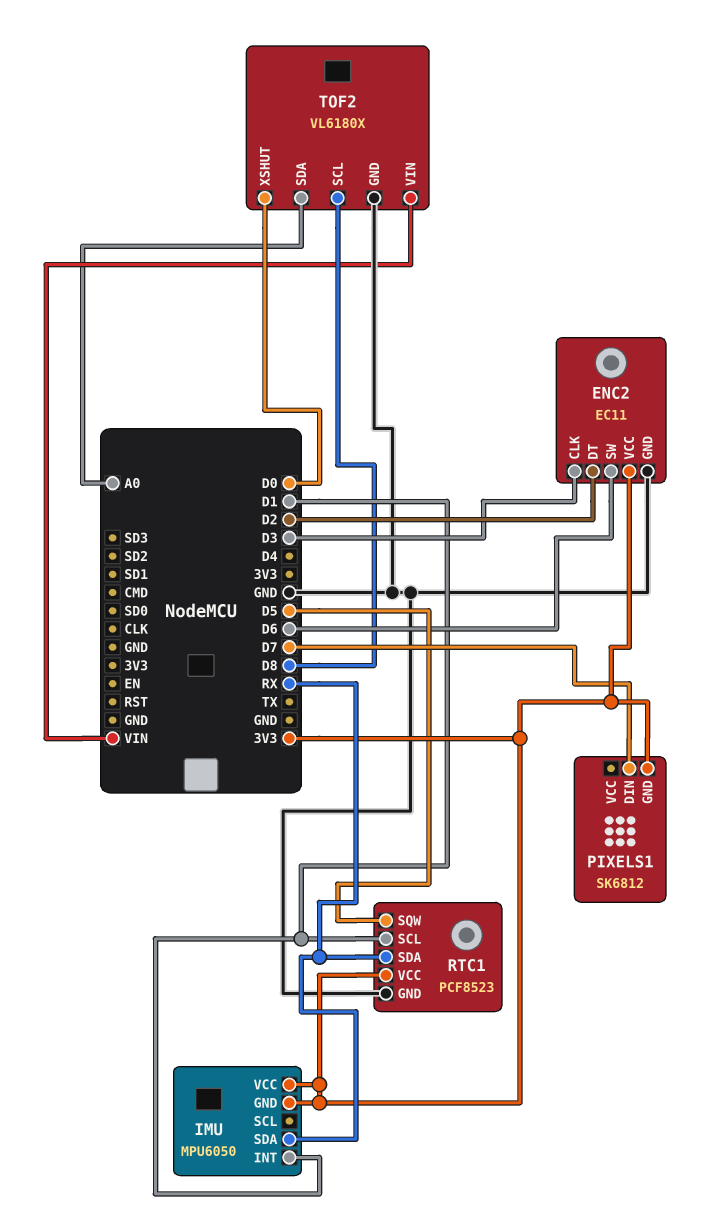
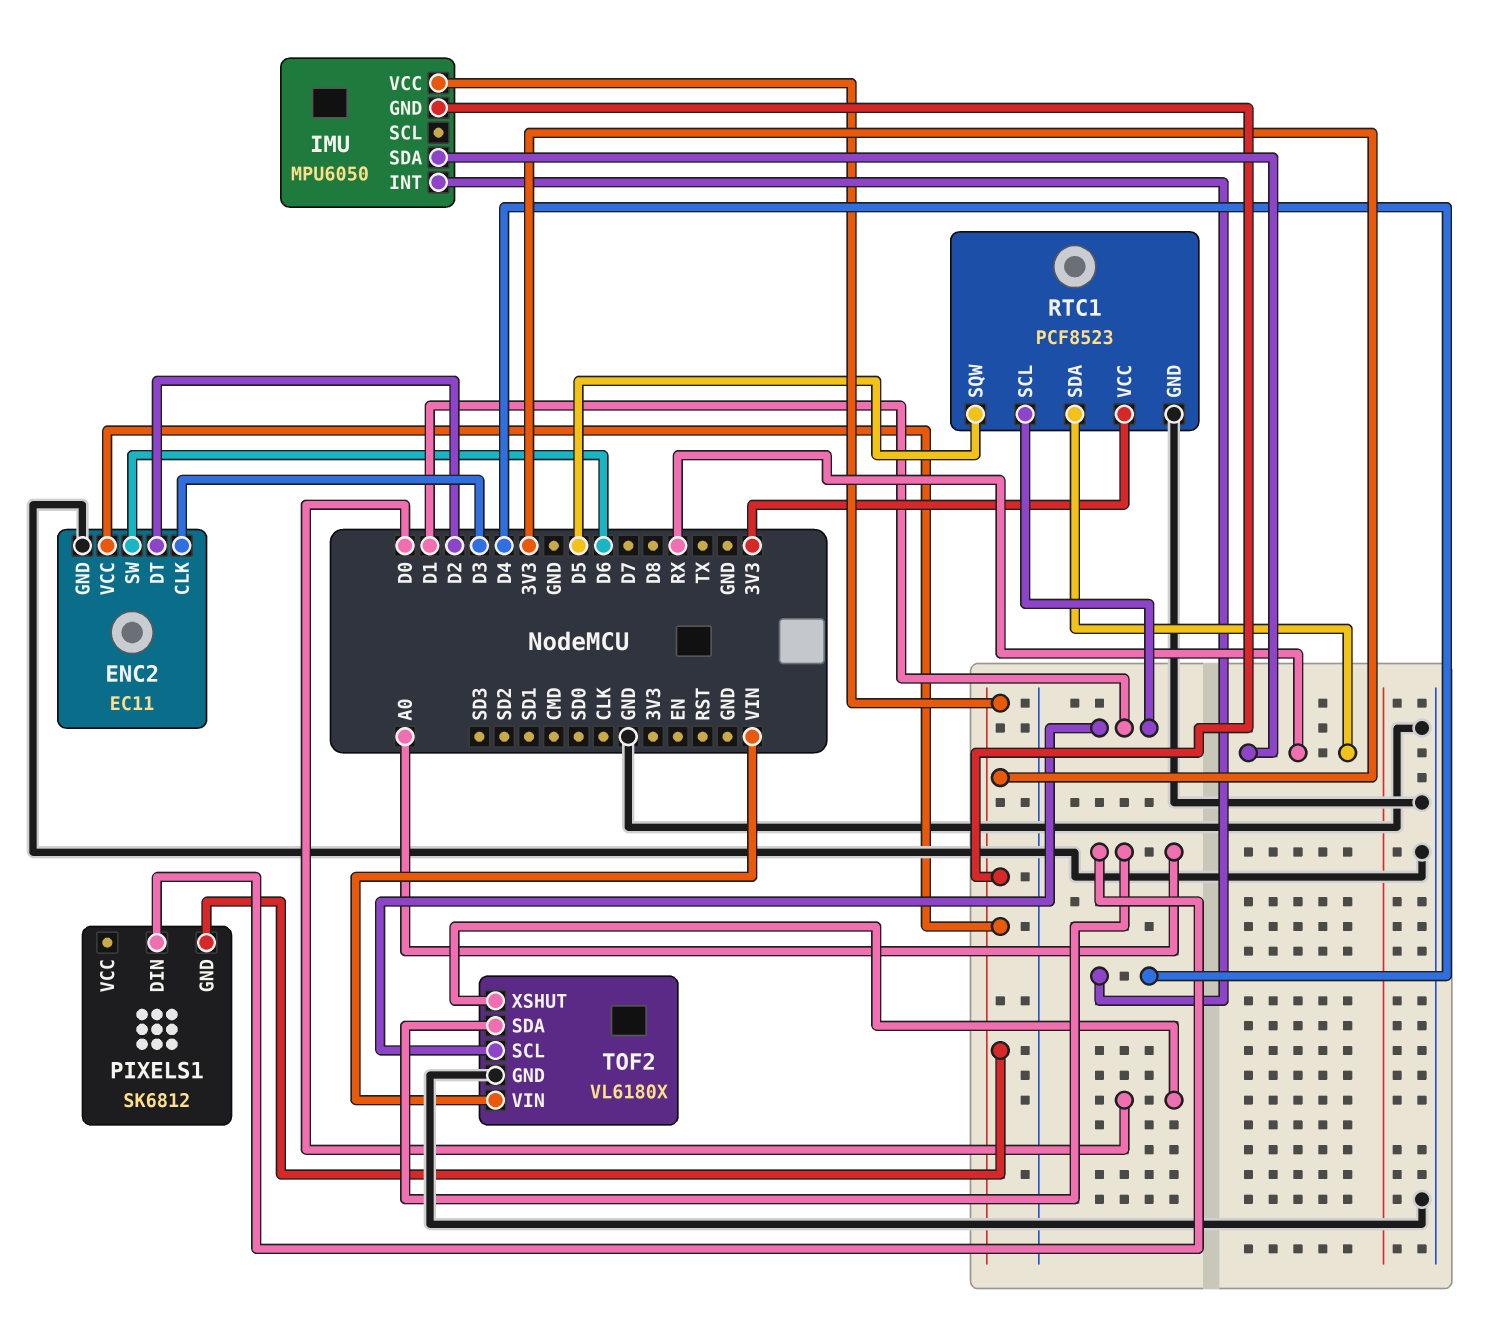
IMU pin INT: D1 -> D4
PIXELS1 pin DIN: D7 -> A0
TOF2 pin SCL: D8 -> D1

